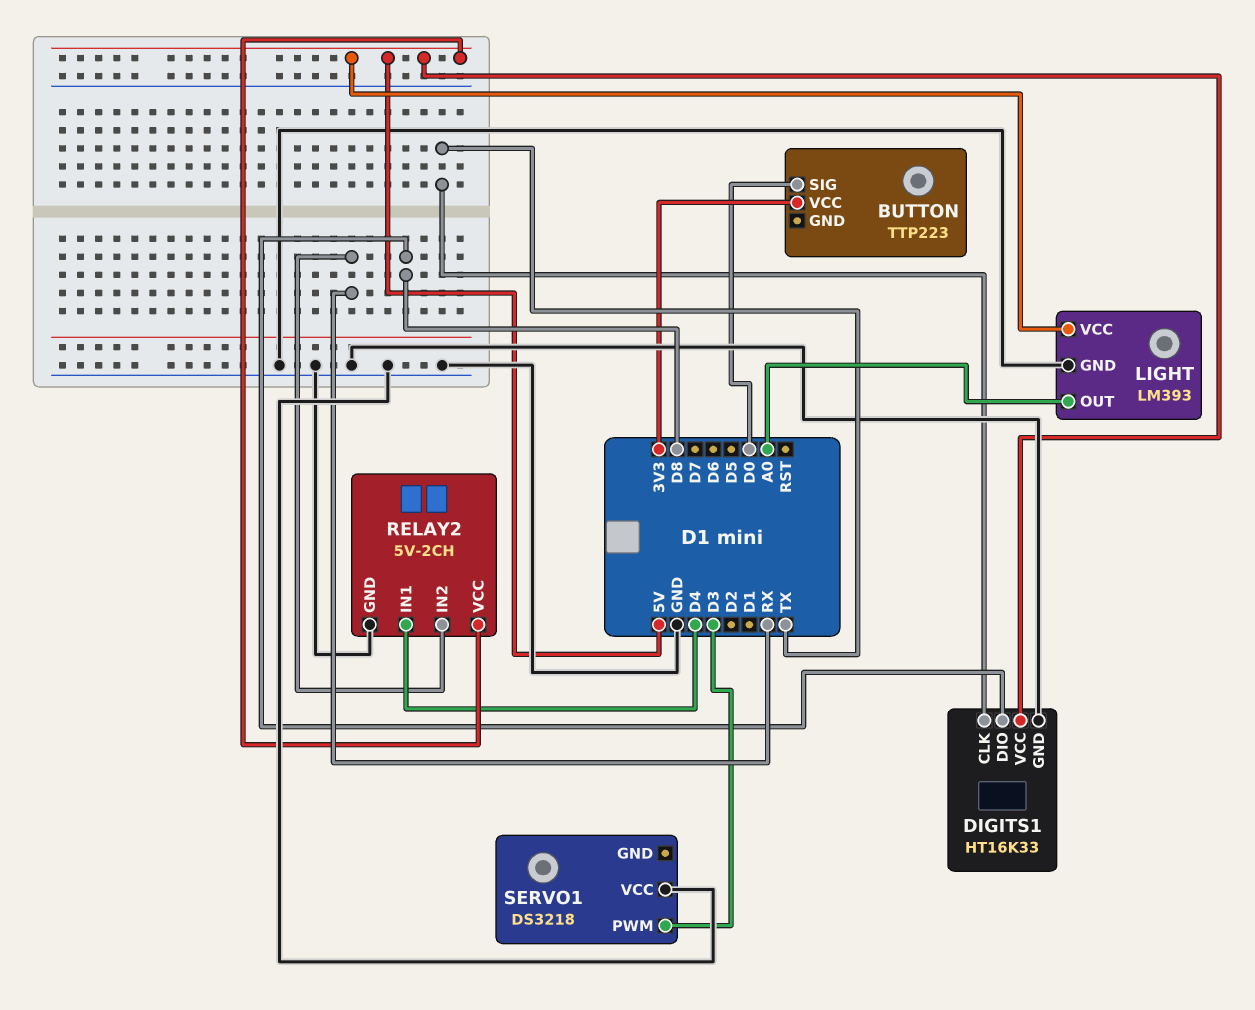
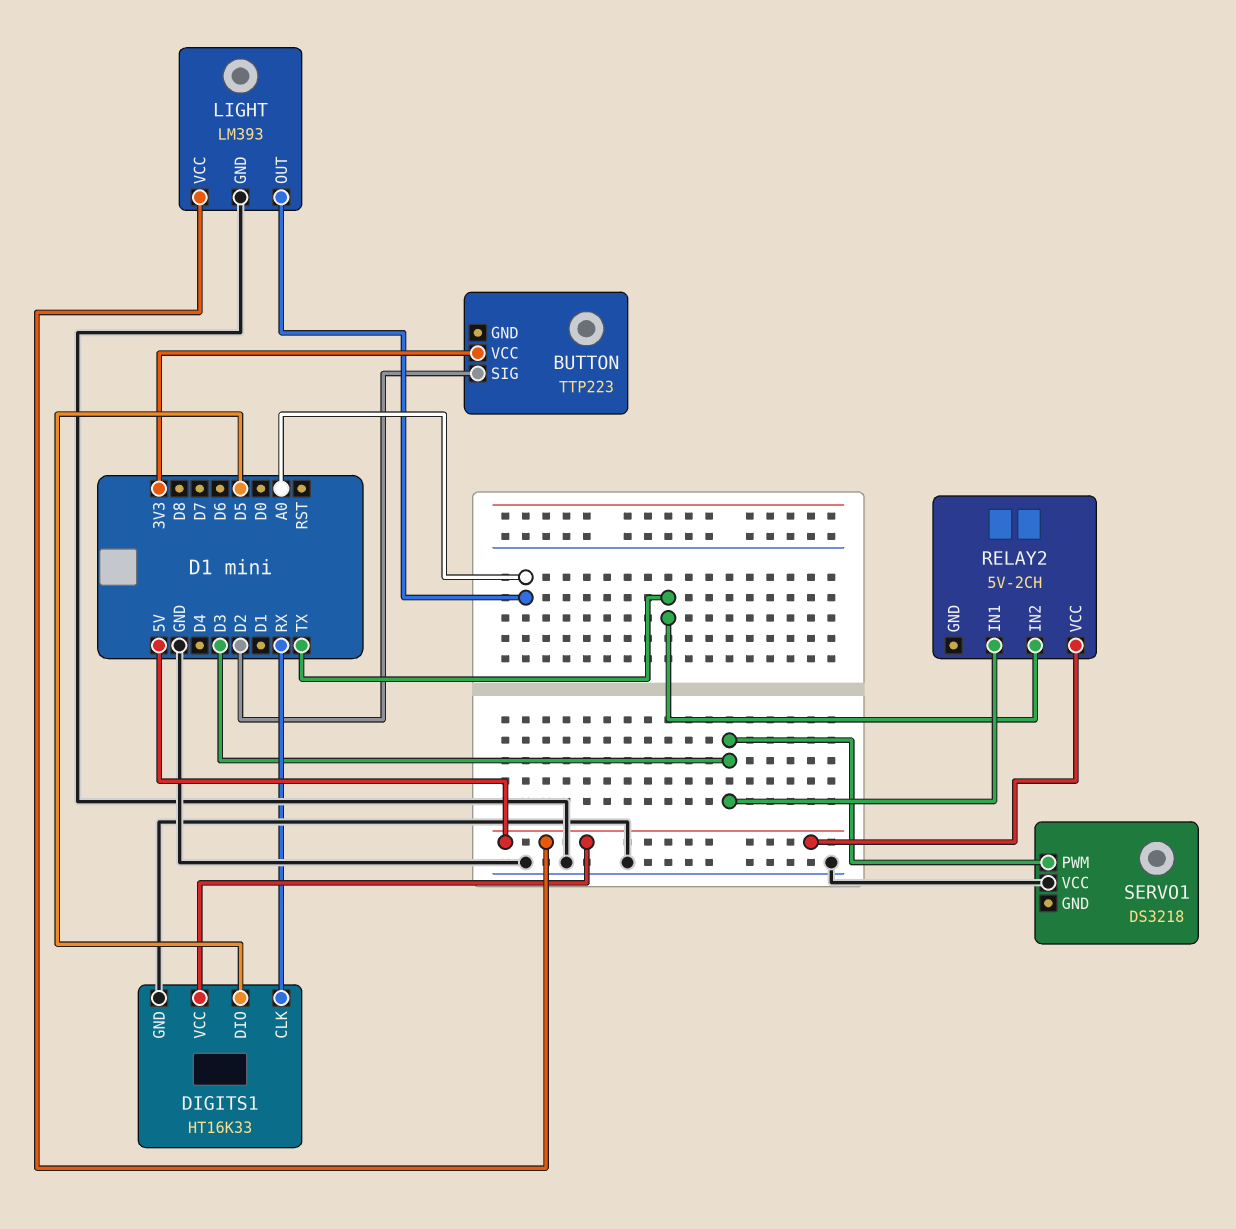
BUTTON pin SIG: D0 -> D2
DIGITS1 pin CLK: TX -> RX
DIGITS1 pin DIO: D8 -> D5
RELAY2 pin GND: GND -> none
RELAY2 pin IN1: D4 -> D3
RELAY2 pin IN2: RX -> TX

